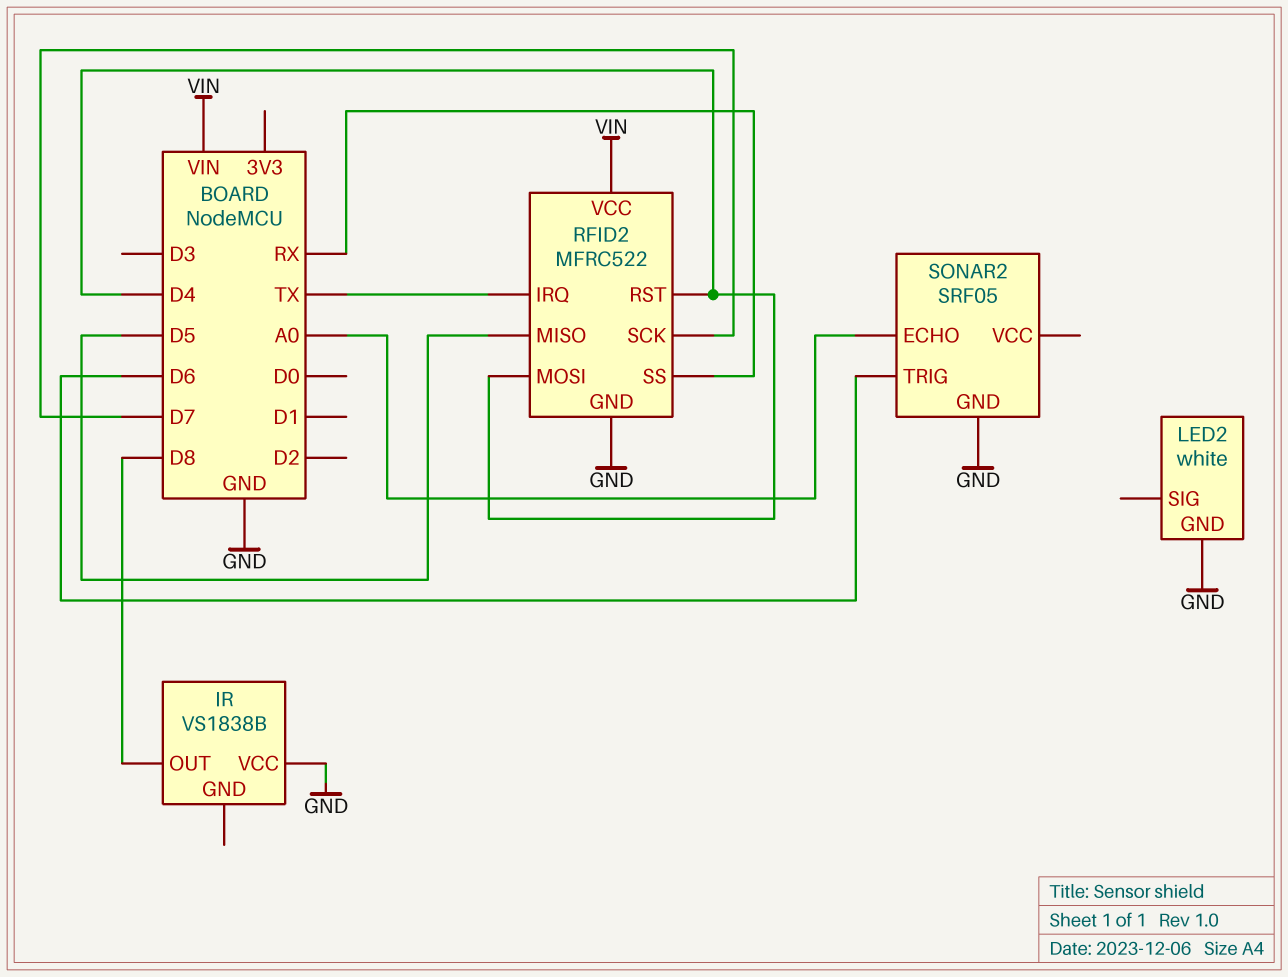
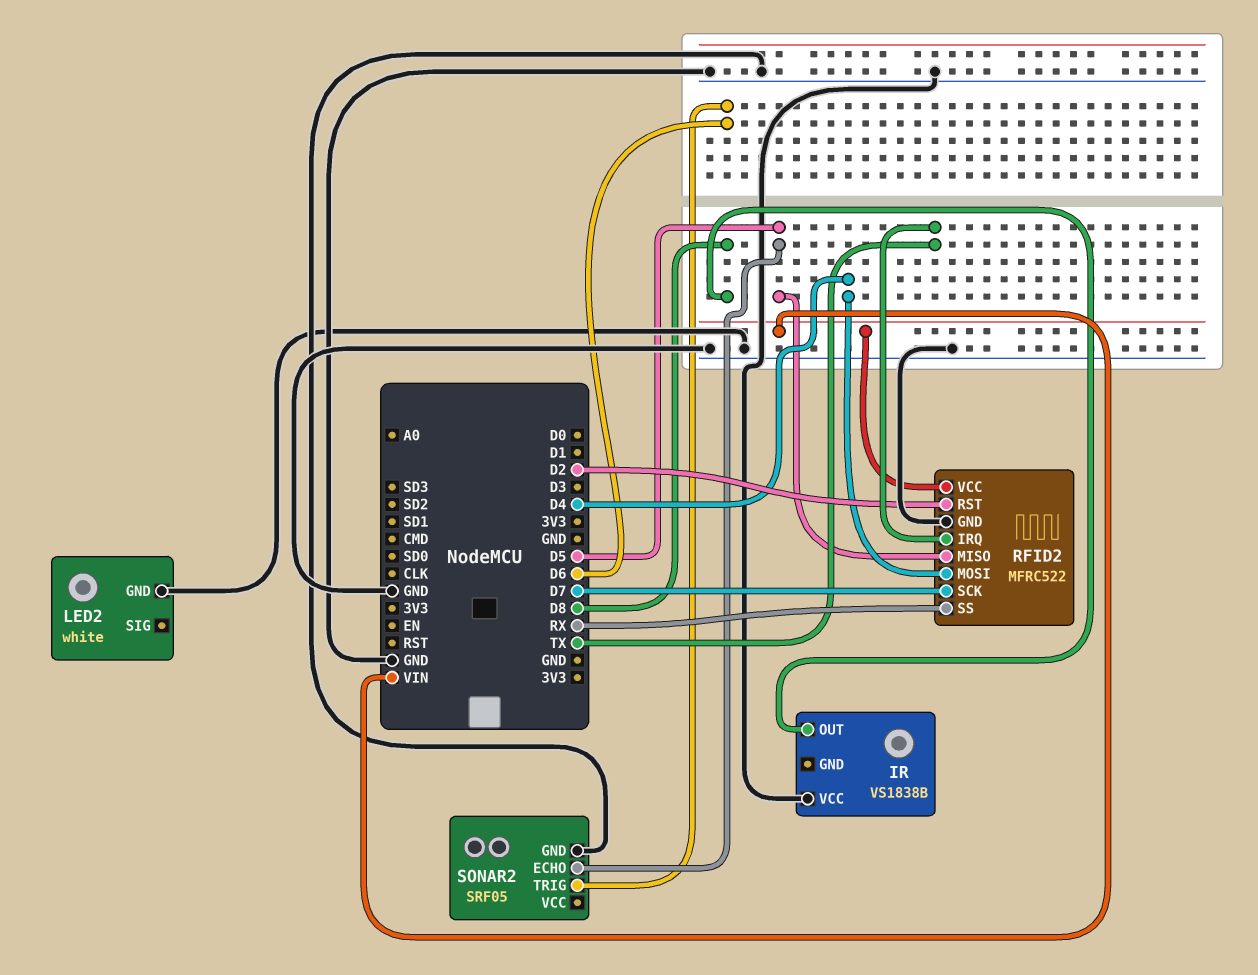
RFID2 pin RST: D4 -> D2
SONAR2 pin ECHO: A0 -> D5

